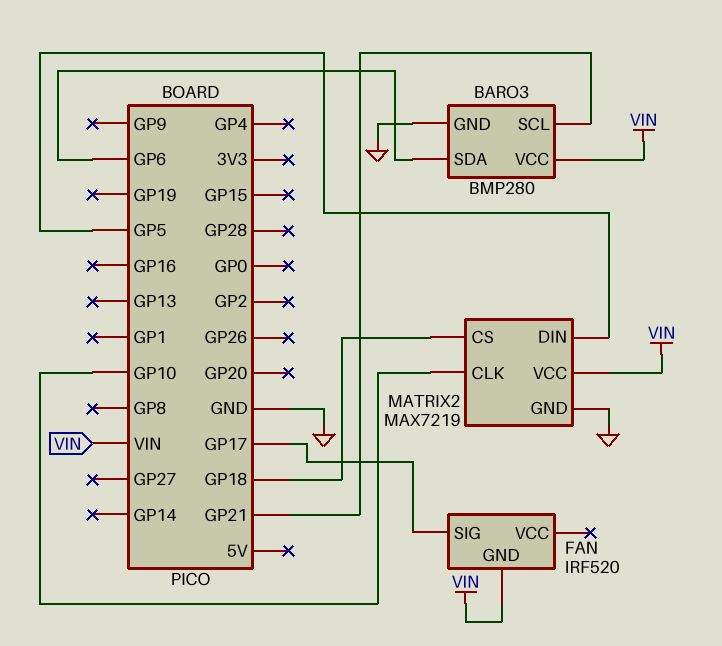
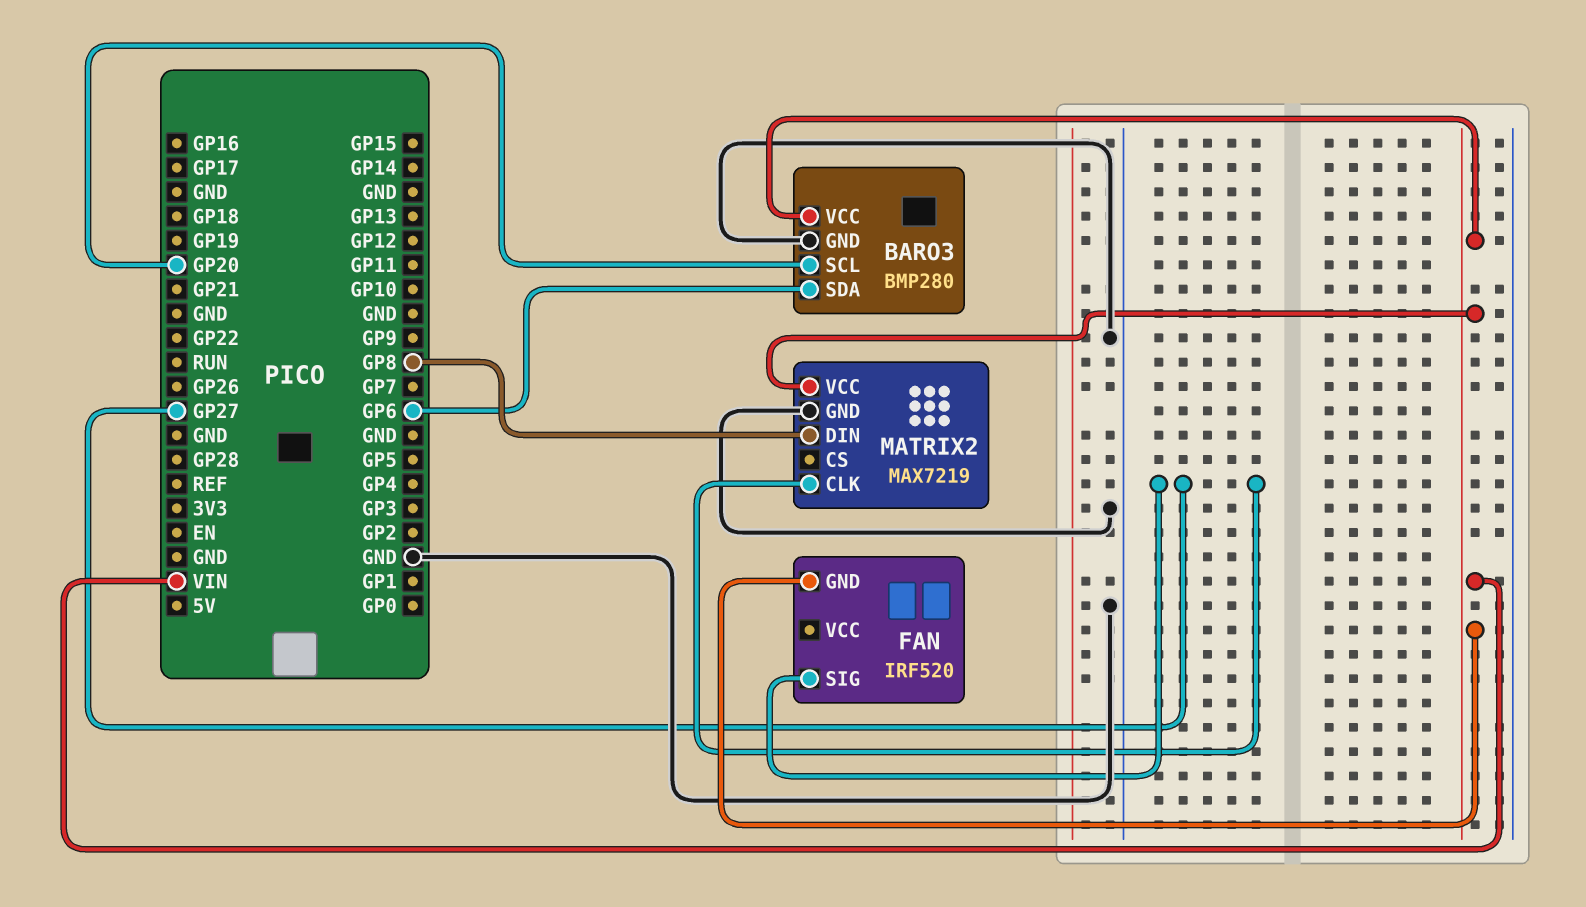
BARO3 pin SCL: GP21 -> GP20
FAN pin SIG: GP17 -> GP27
MATRIX2 pin CLK: GP10 -> GP27
MATRIX2 pin CS: GP18 -> none
MATRIX2 pin DIN: GP5 -> GP8

